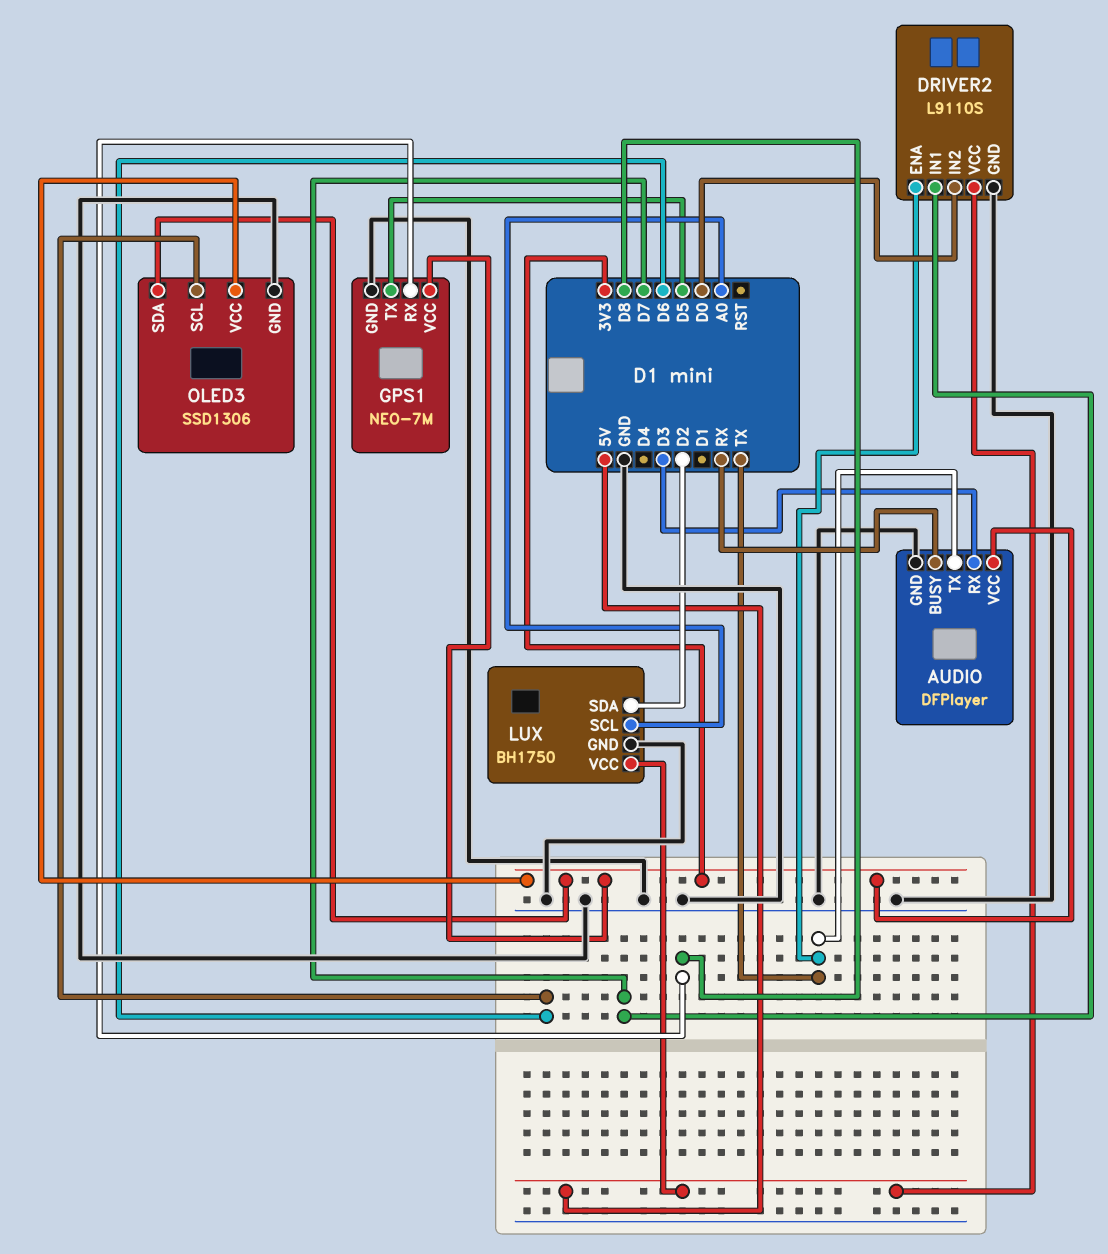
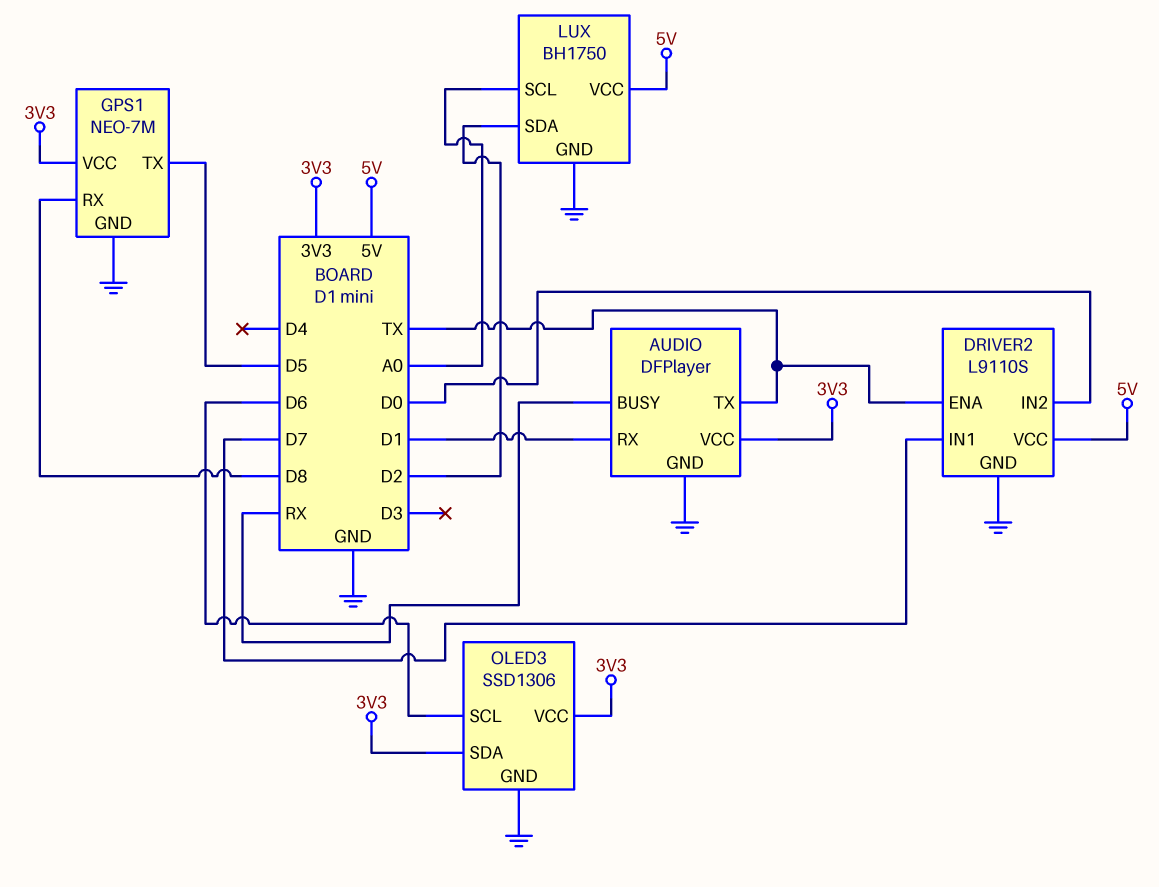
AUDIO pin RX: D3 -> D1

